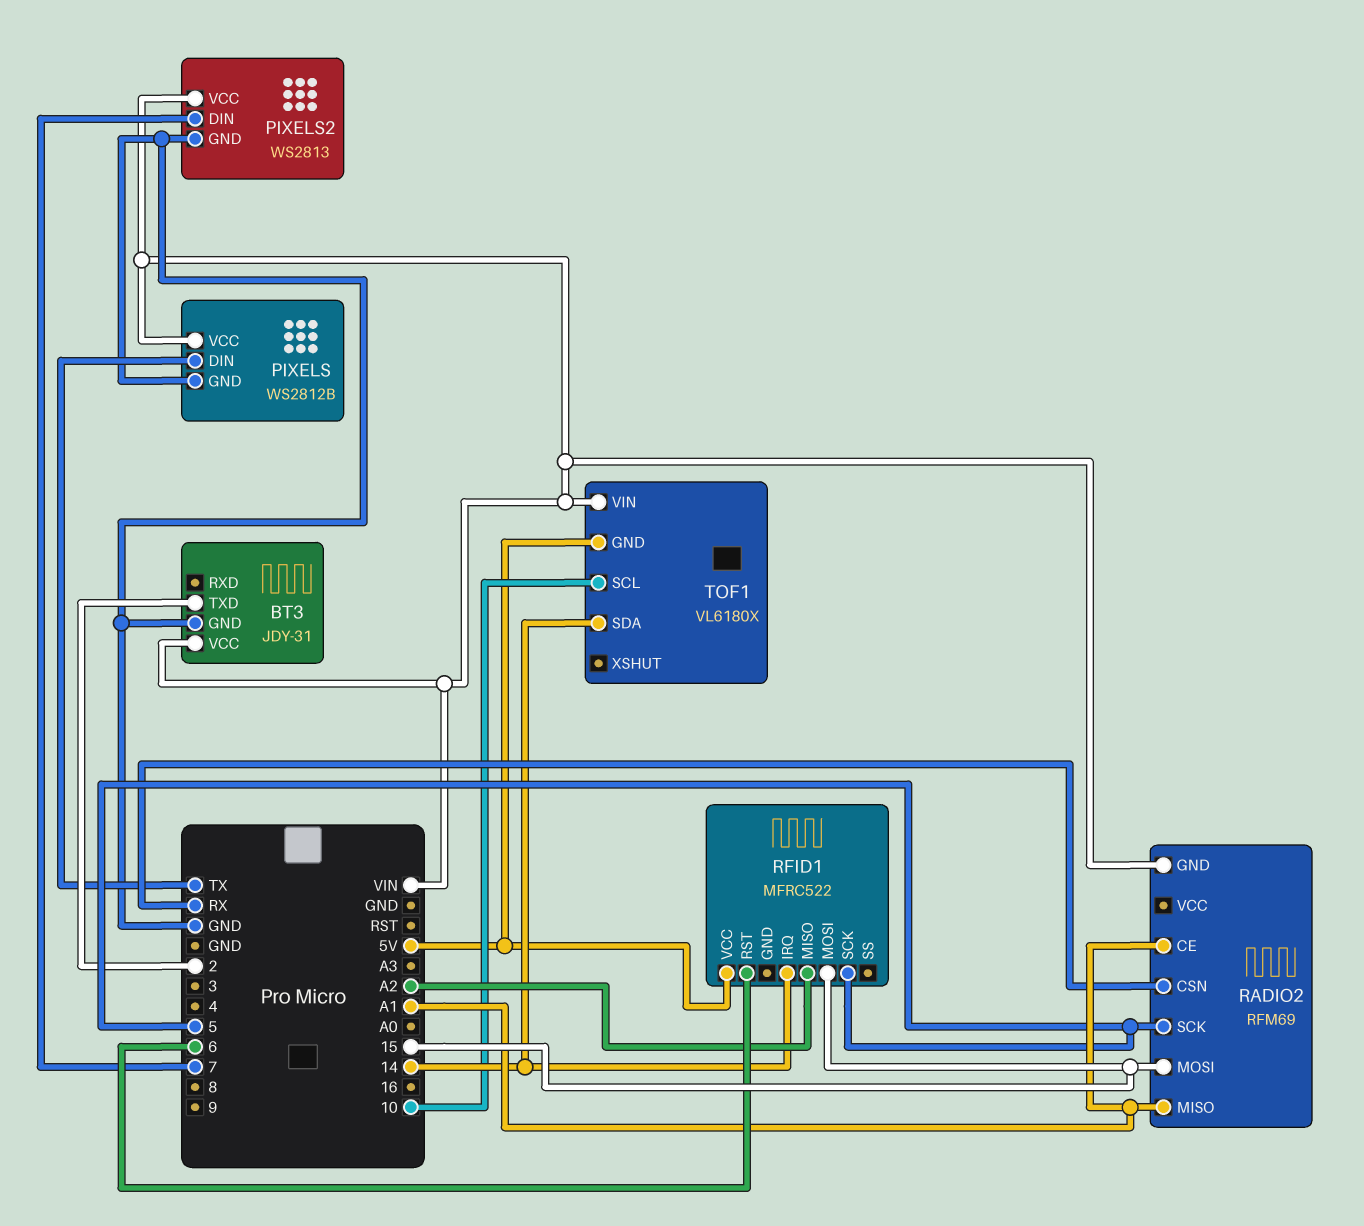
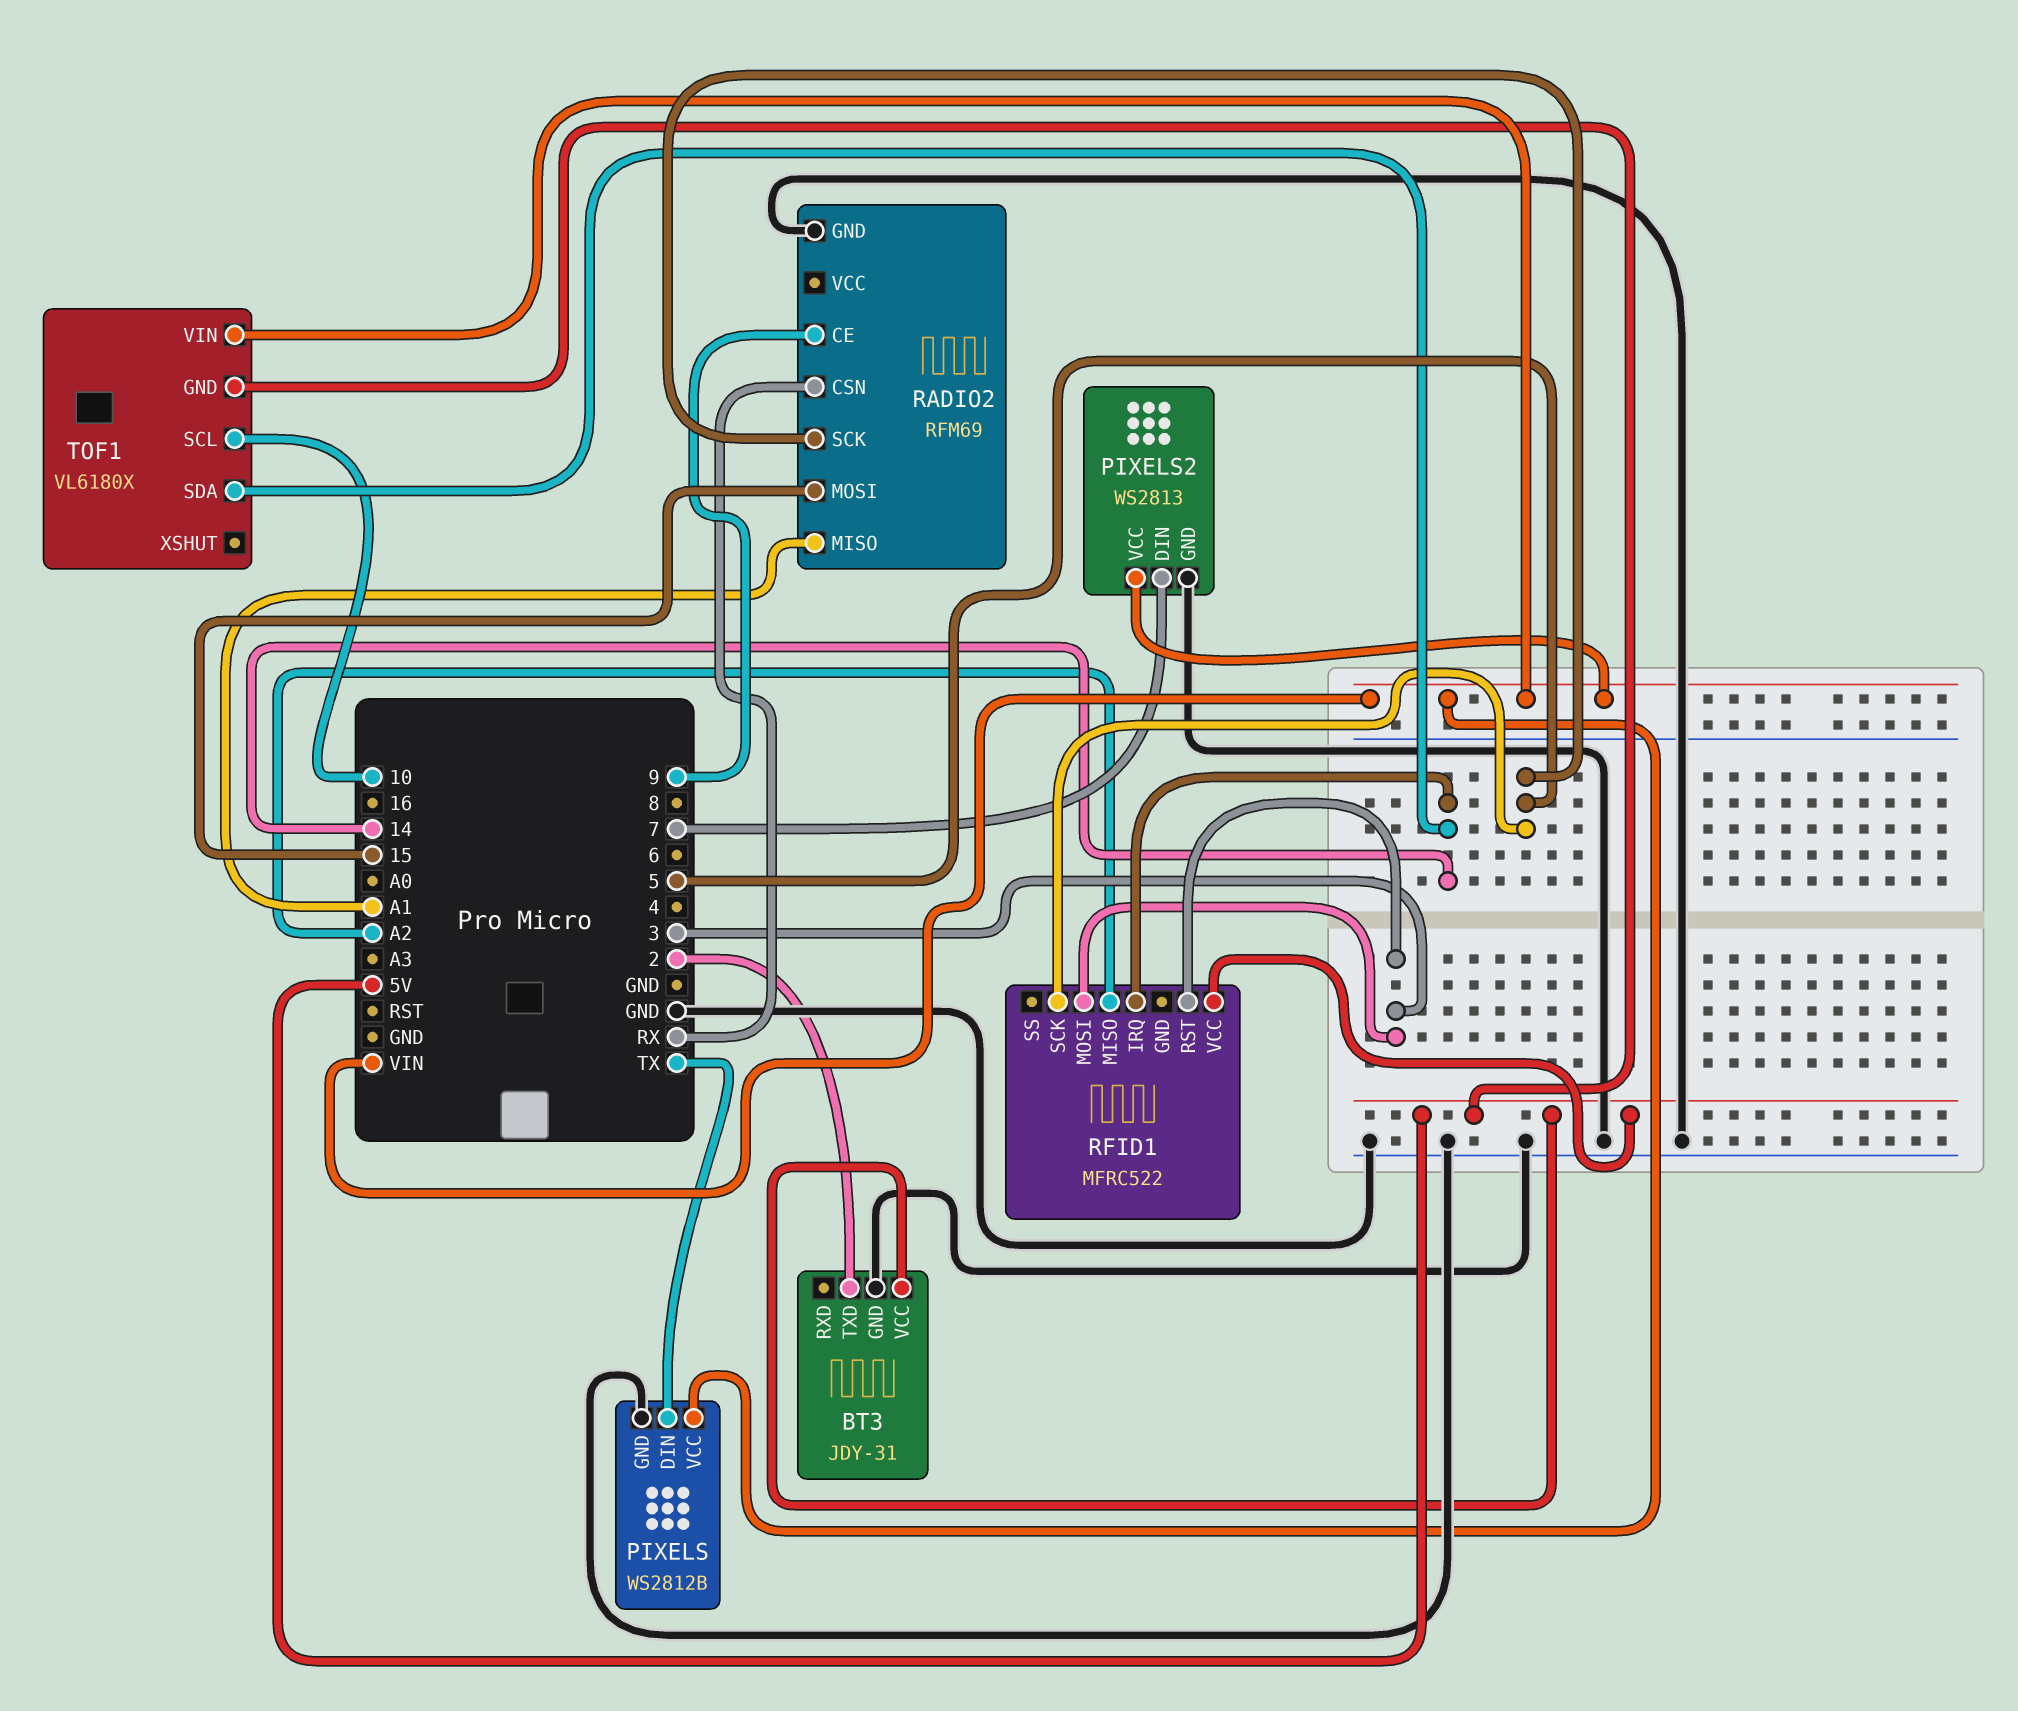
BT3 pin VCC: VIN -> 5V
RADIO2 pin CE: A1 -> 9
RADIO2 pin GND: VIN -> GND
RFID1 pin MOSI: 15 -> 3
RFID1 pin RST: 6 -> 3

